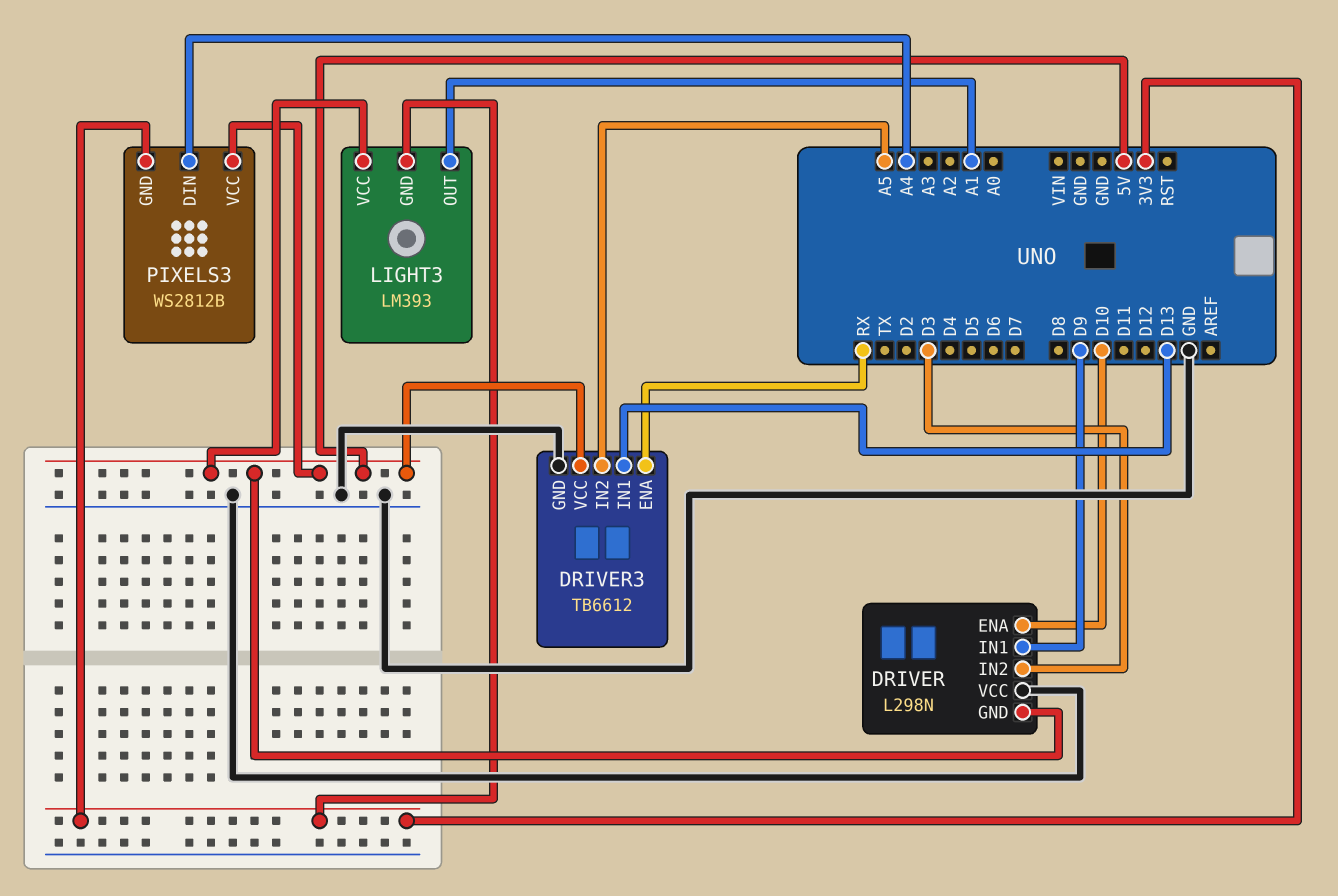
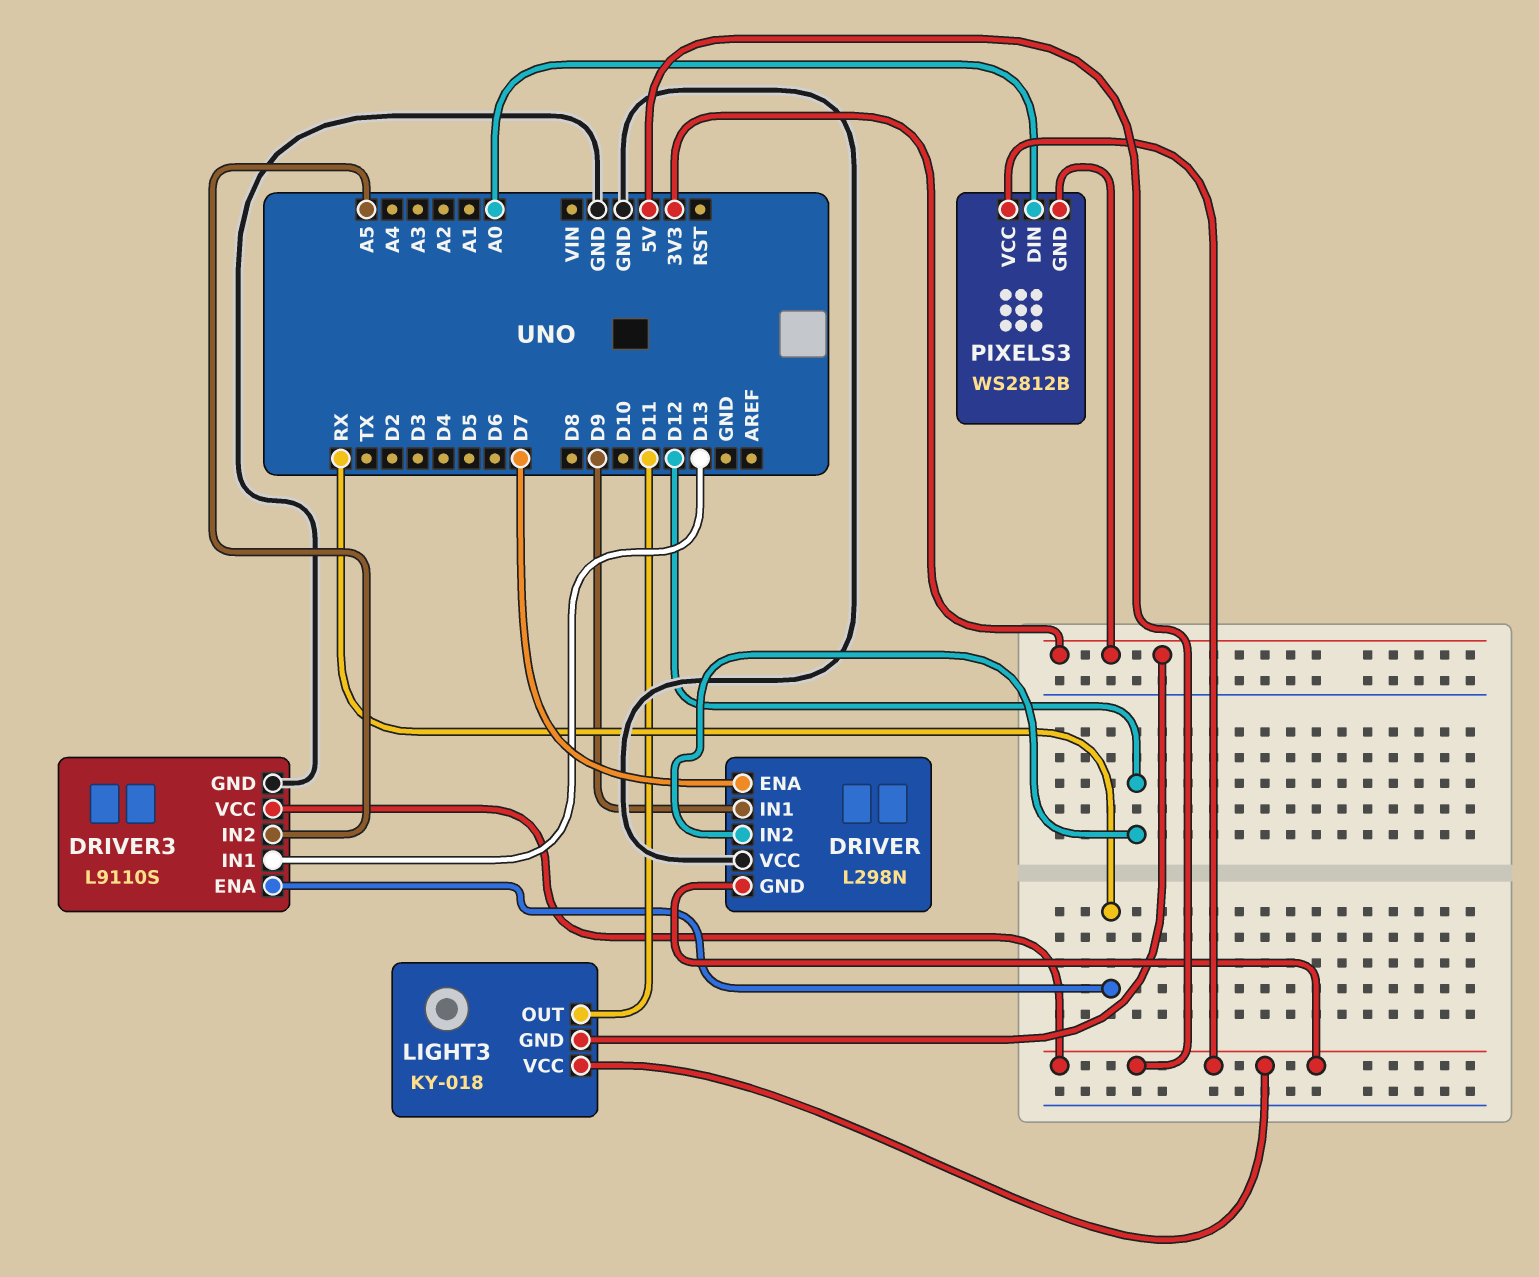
DRIVER pin ENA: D10 -> D7
DRIVER pin IN2: D3 -> D12
DRIVER3: TB6612 -> L9110S
LIGHT3: LM393 -> KY-018
LIGHT3 pin OUT: A1 -> D11
PIXELS3 pin DIN: A4 -> A0

